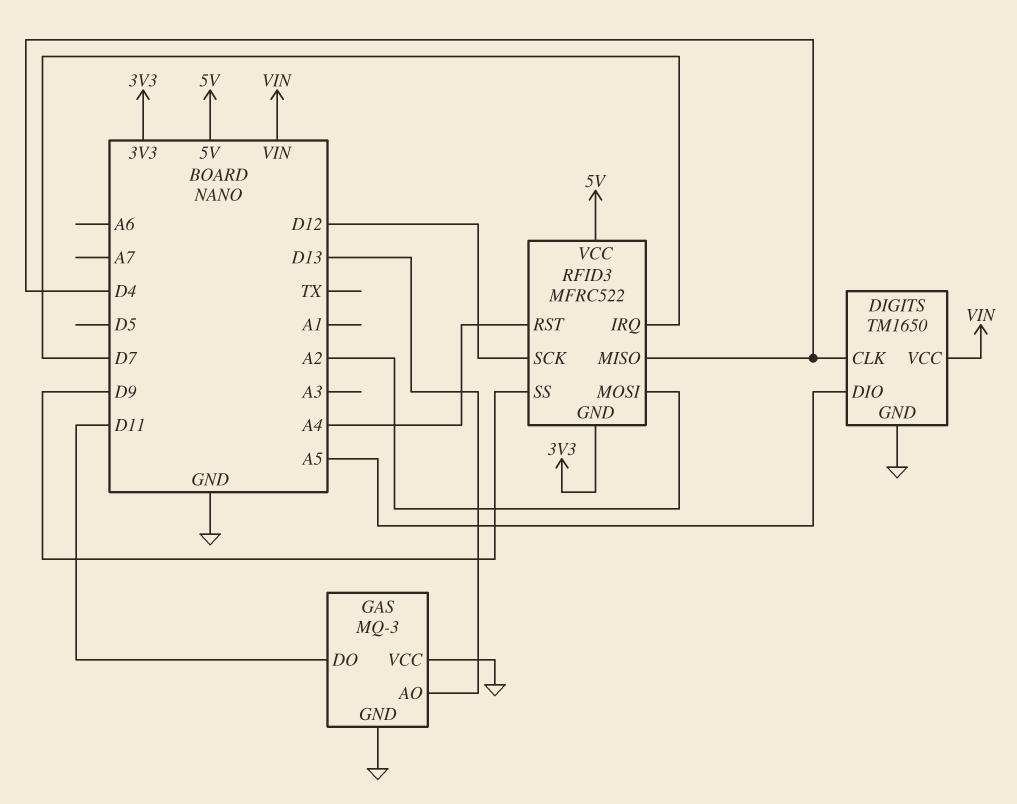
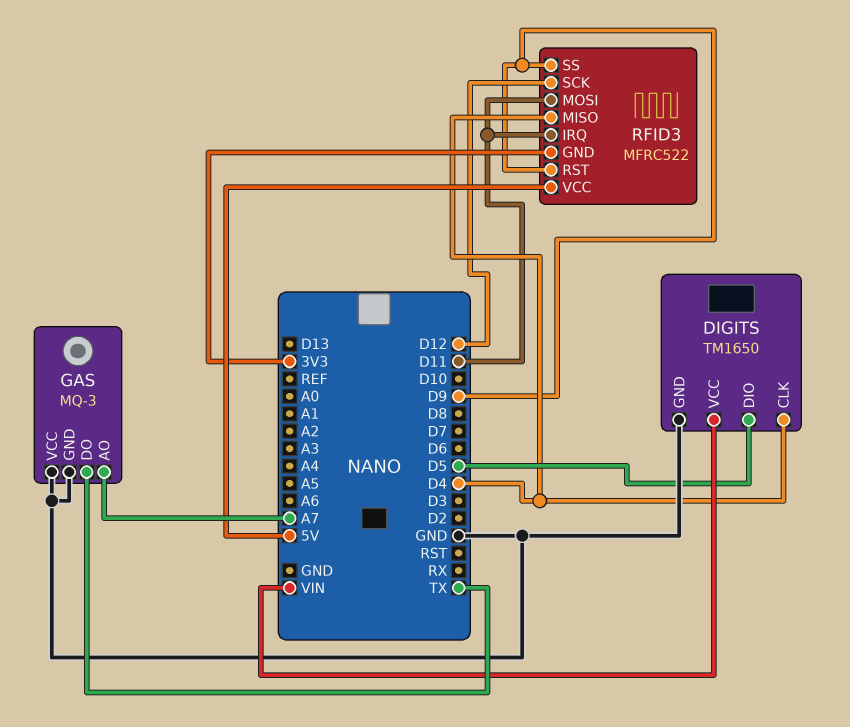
DIGITS pin DIO: A5 -> D5
GAS pin AO: D13 -> A7
GAS pin DO: D11 -> TX
RFID3 pin IRQ: D7 -> D11
RFID3 pin MOSI: A2 -> D11
RFID3 pin RST: A4 -> D9

